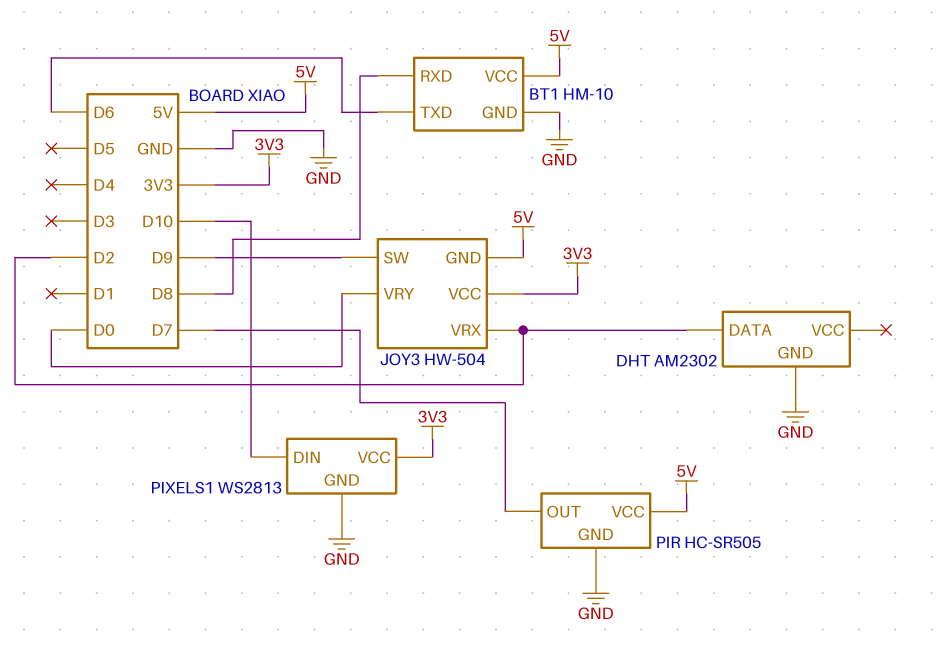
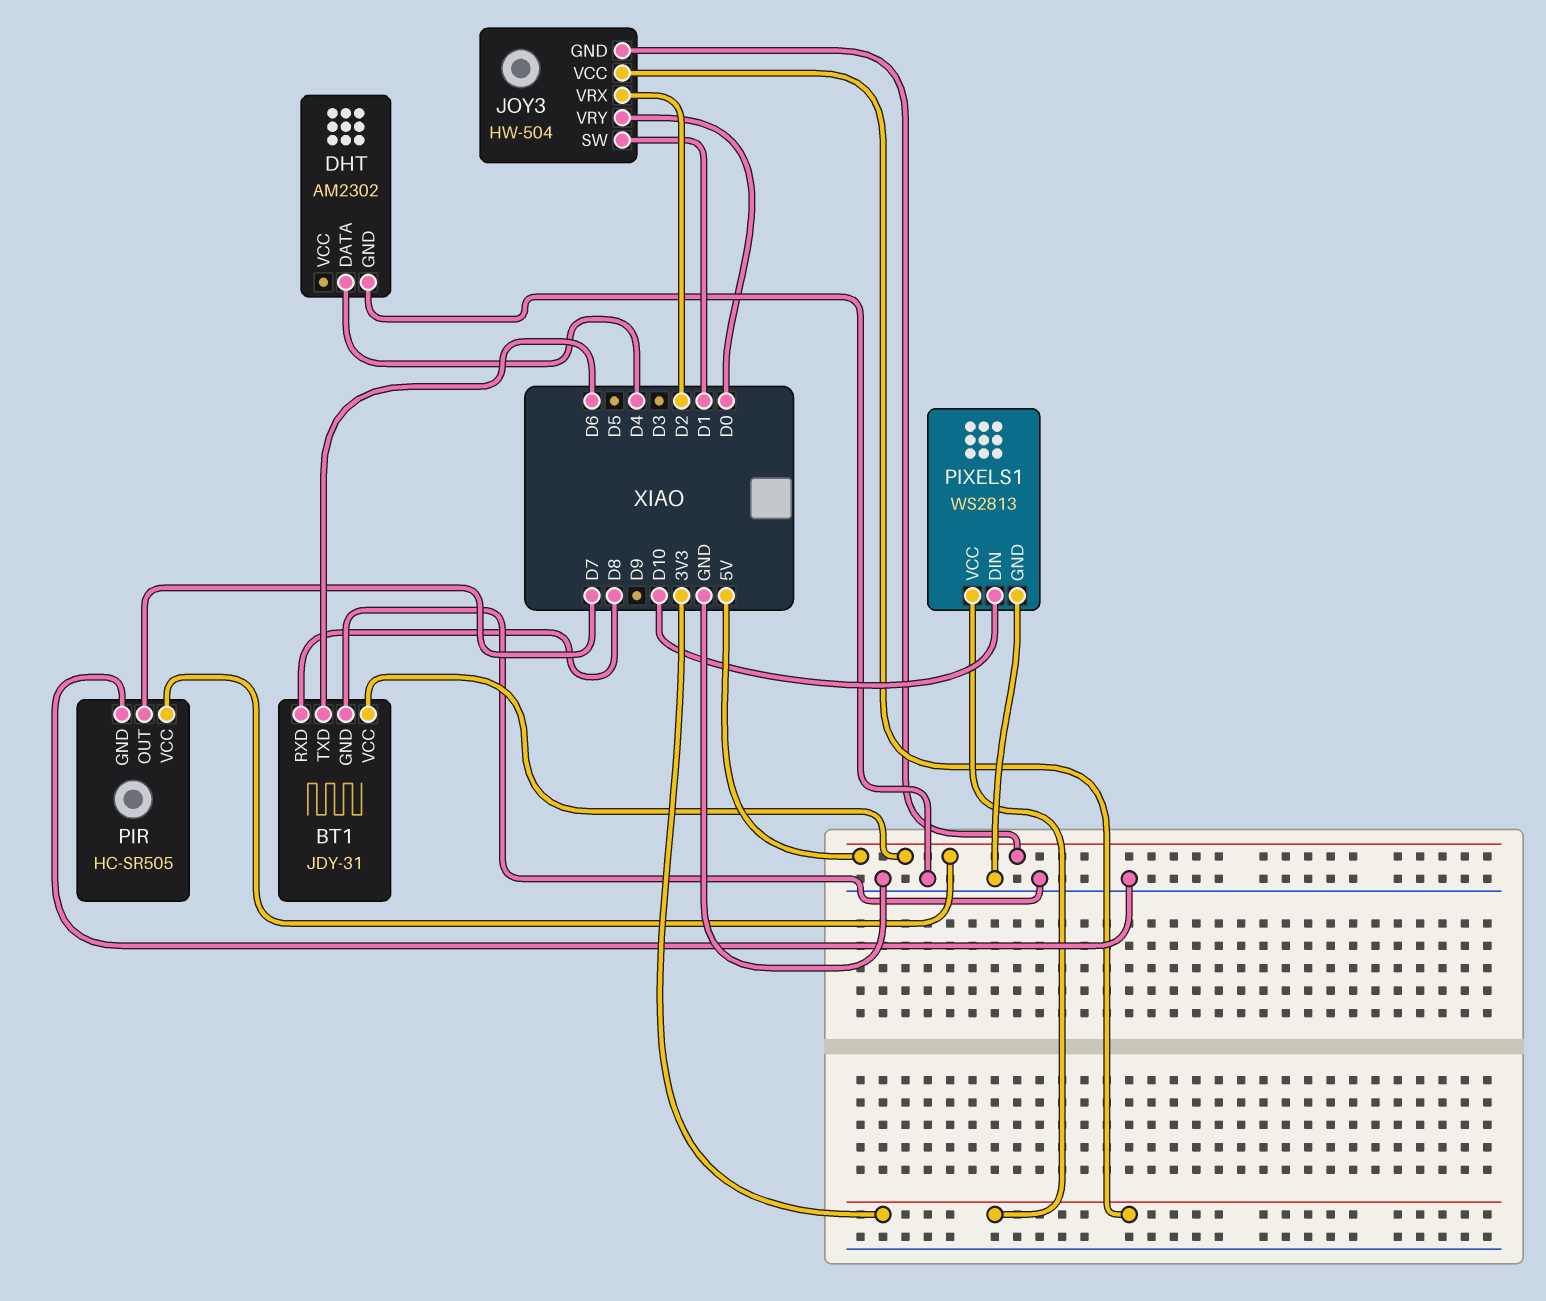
BT1: HM-10 -> JDY-31
DHT pin DATA: D2 -> D4
JOY3 pin SW: D9 -> D1

